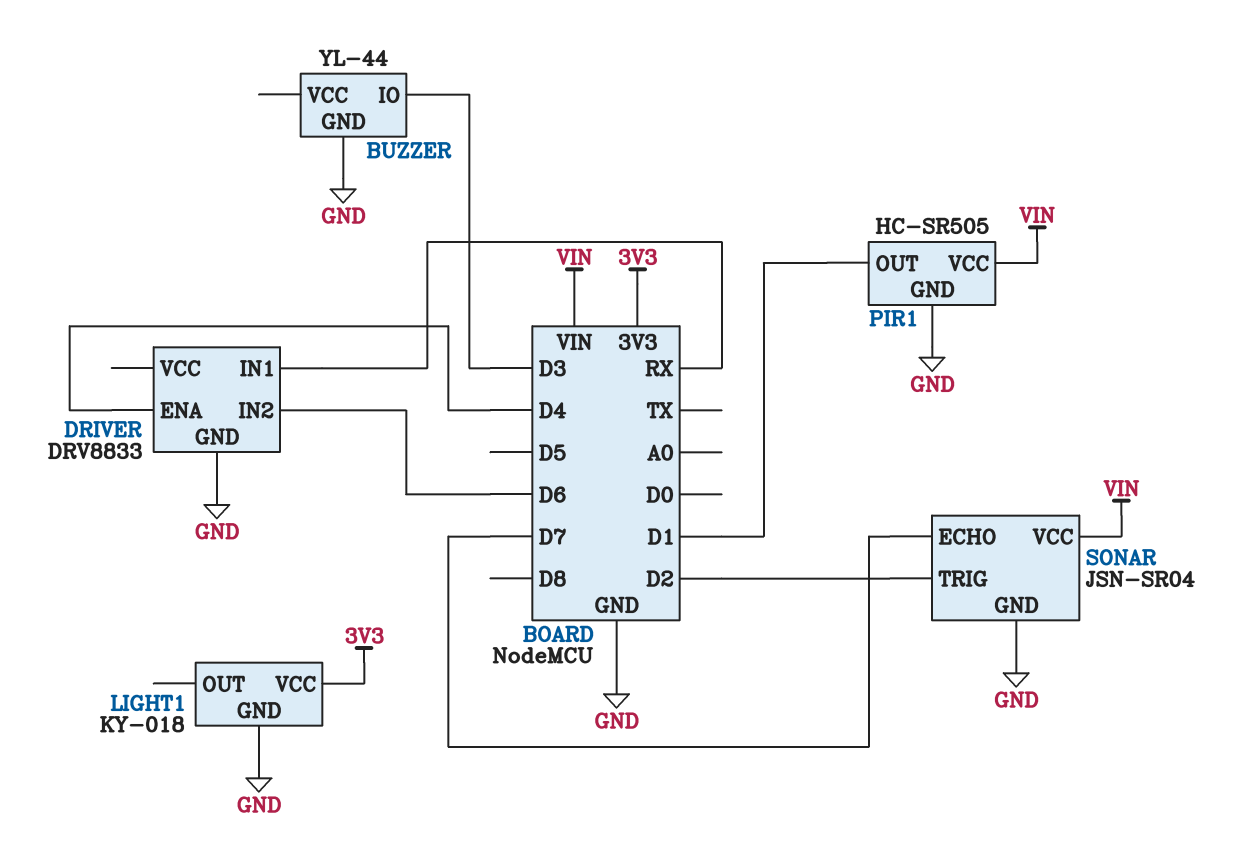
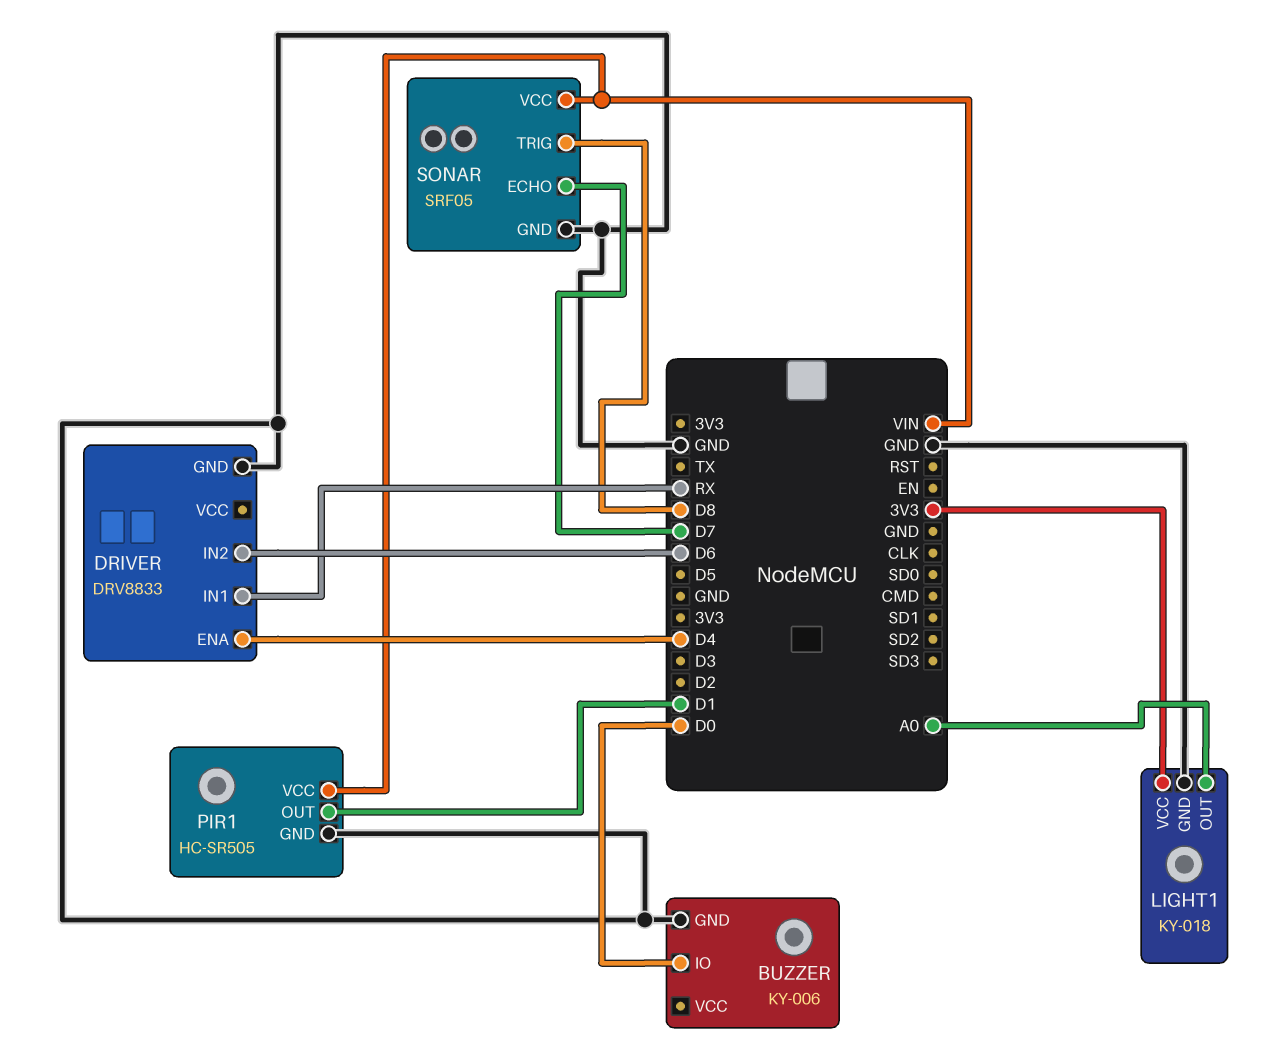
BUZZER: YL-44 -> KY-006
BUZZER pin IO: D3 -> D0
LIGHT1 pin OUT: none -> A0
SONAR: JSN-SR04 -> SRF05
SONAR pin TRIG: D2 -> D8

